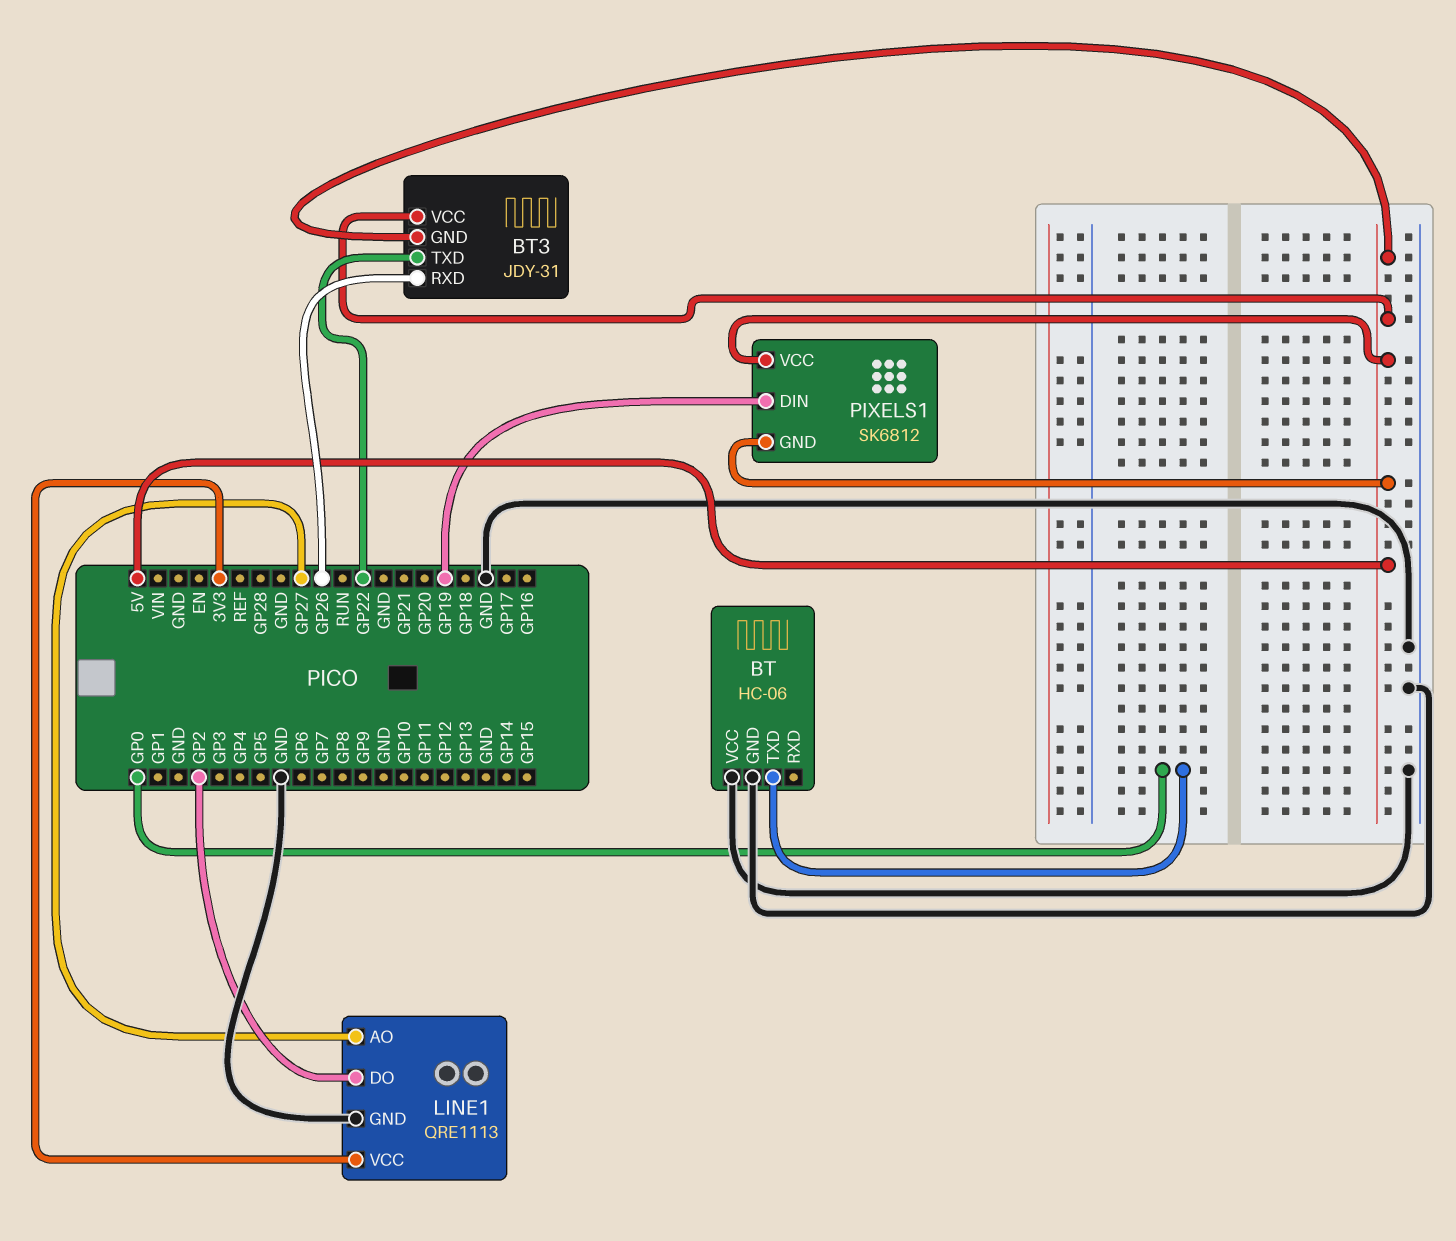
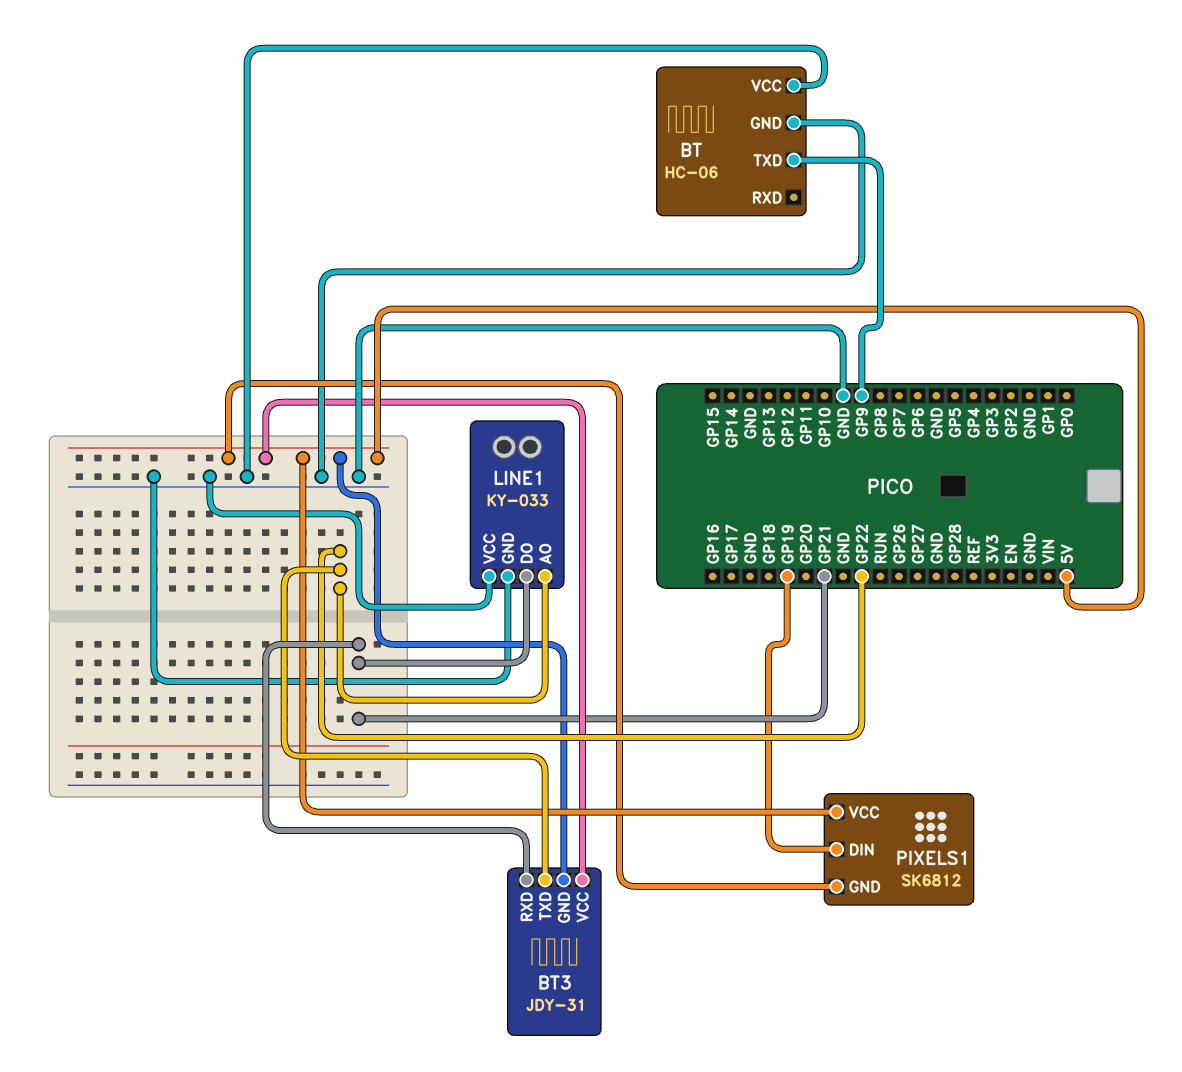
BT pin TXD: GP0 -> GP9
BT3 pin RXD: GP26 -> GP21
LINE1: QRE1113 -> KY-033
LINE1 pin AO: GP27 -> GP22
LINE1 pin DO: GP2 -> GP21
LINE1 pin VCC: 3V3 -> GND

